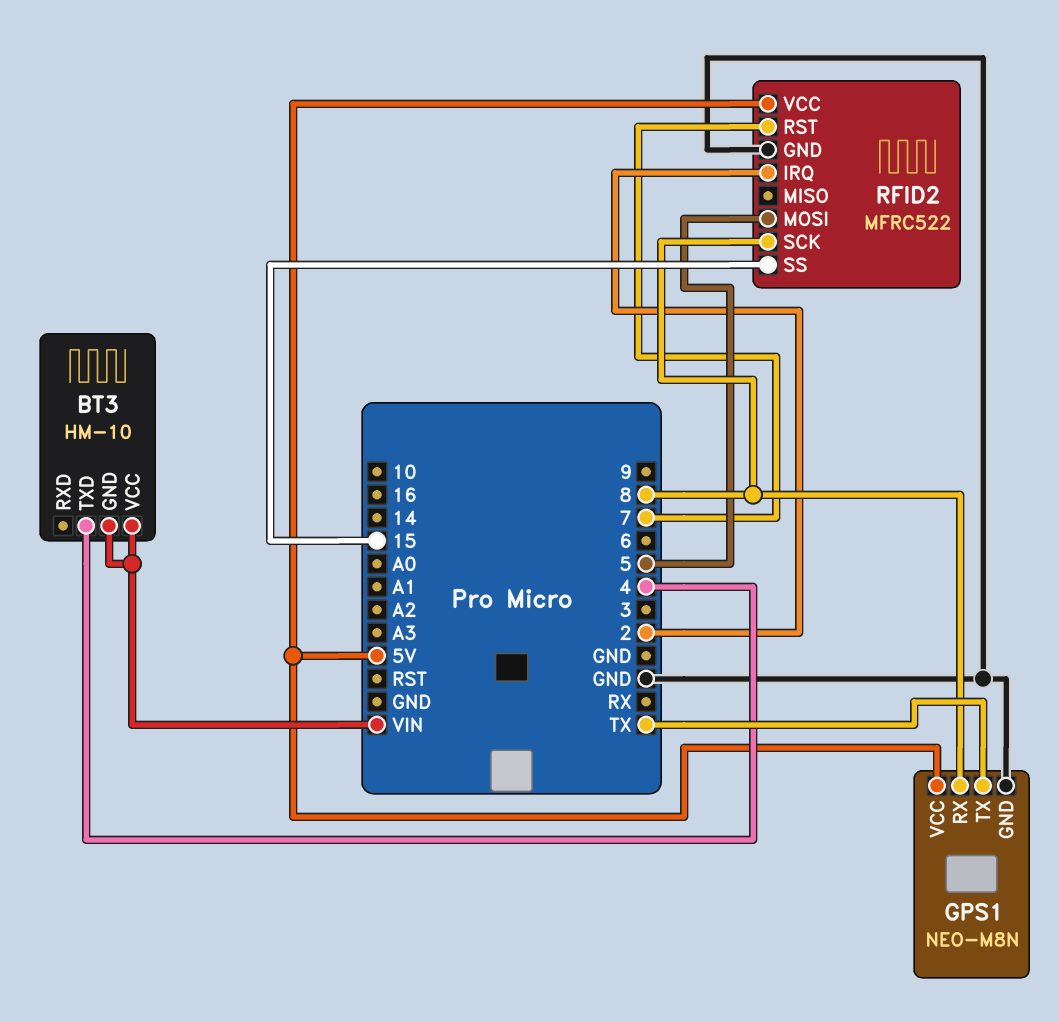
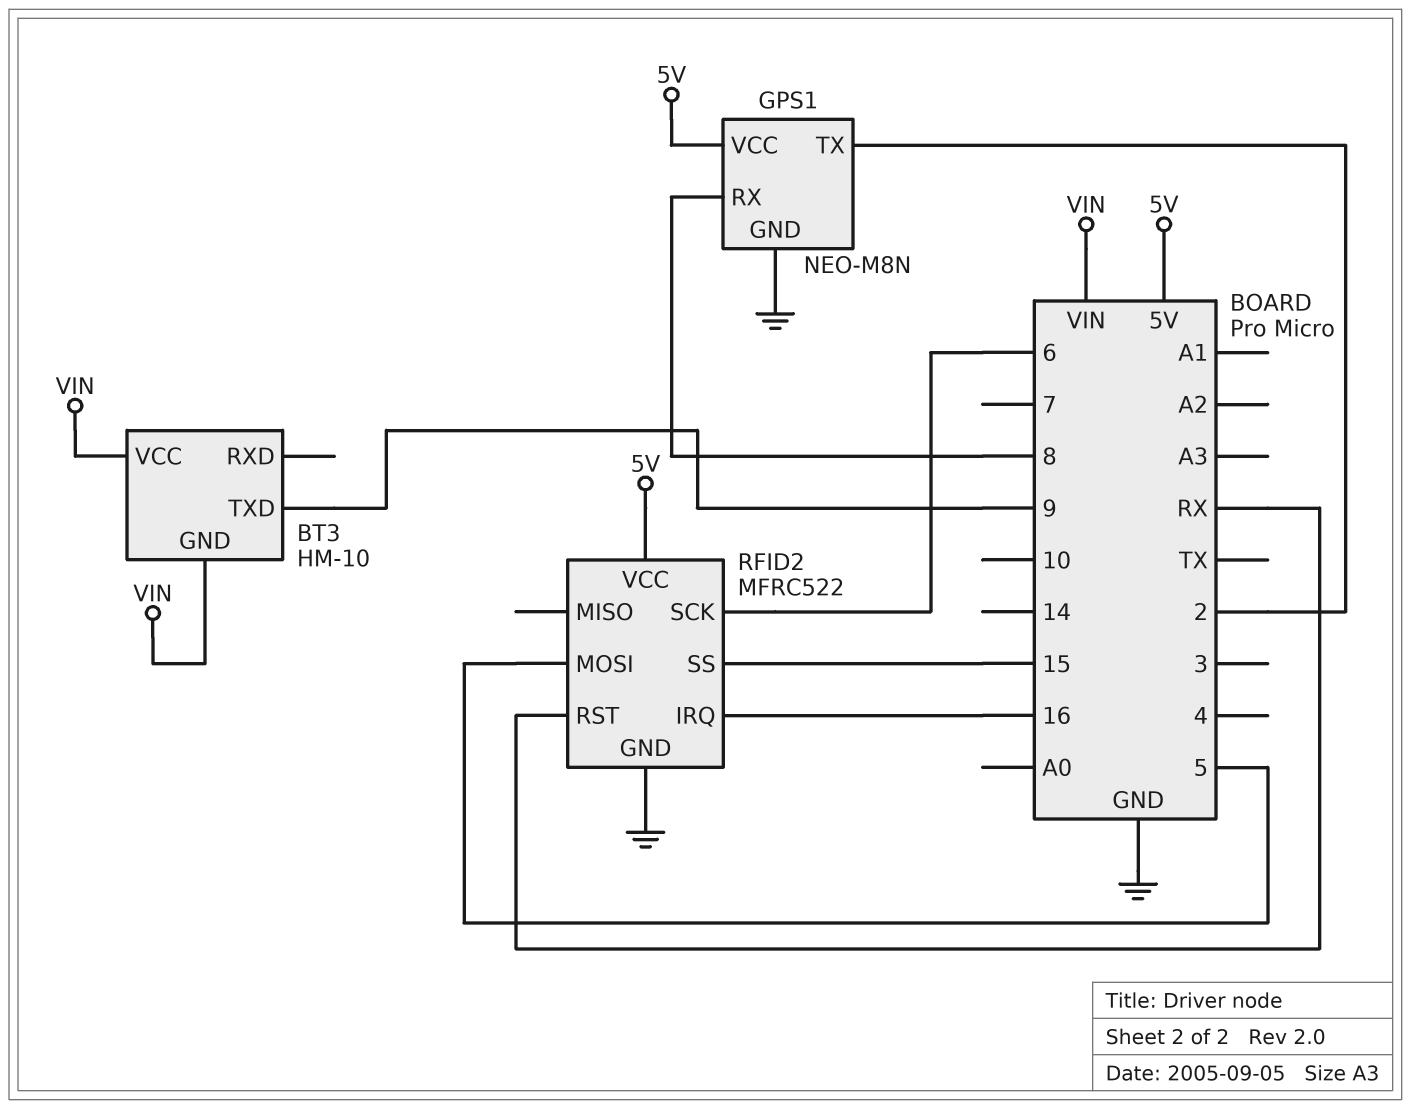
BT3 pin TXD: 4 -> 9
GPS1 pin TX: TX -> 2
RFID2 pin IRQ: 2 -> 16
RFID2 pin RST: 7 -> RX
RFID2 pin SCK: 8 -> 6

